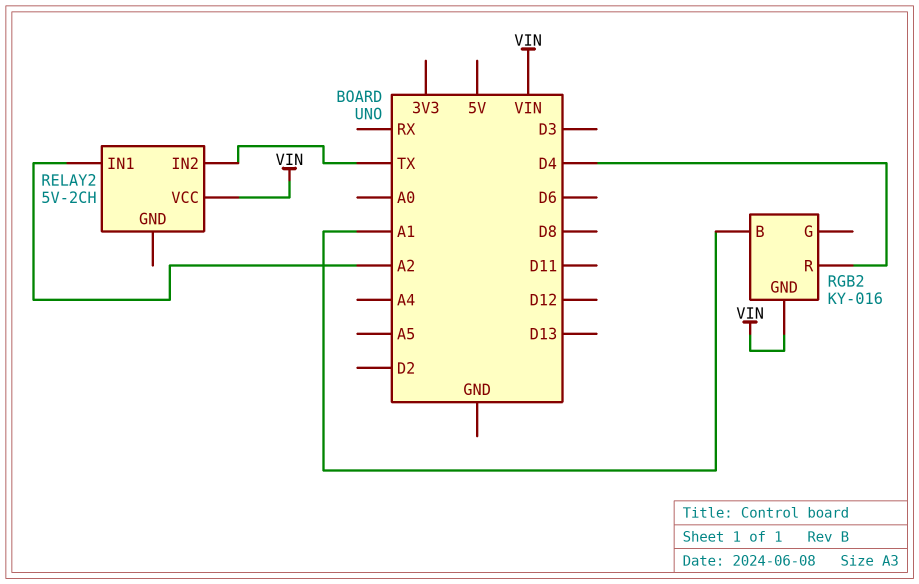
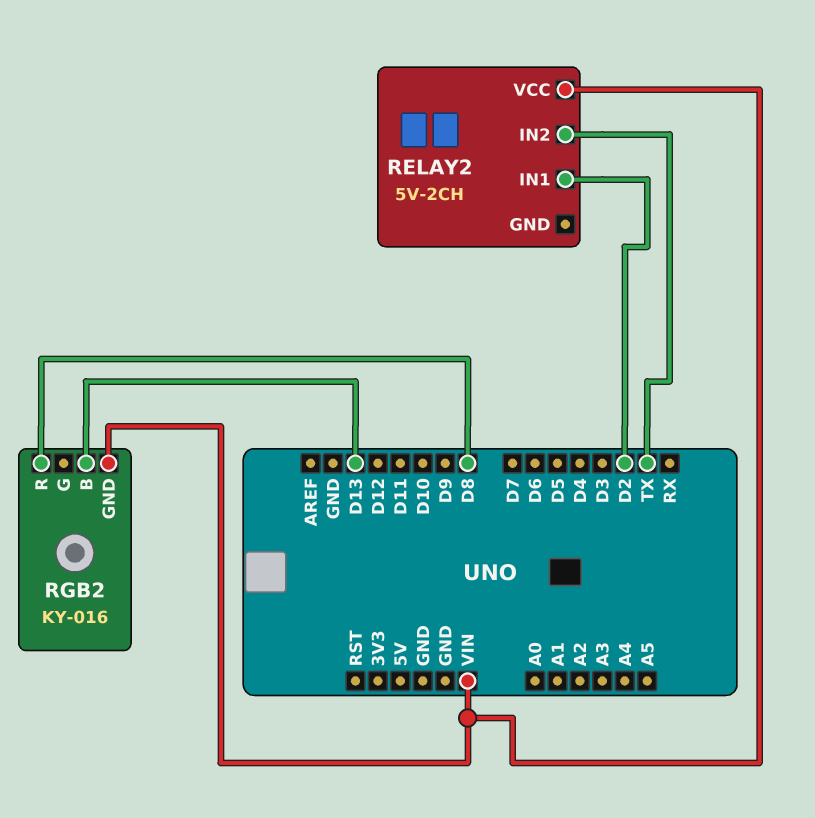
RELAY2 pin IN1: A2 -> D2
RGB2 pin B: A1 -> D13
RGB2 pin R: D4 -> D8

